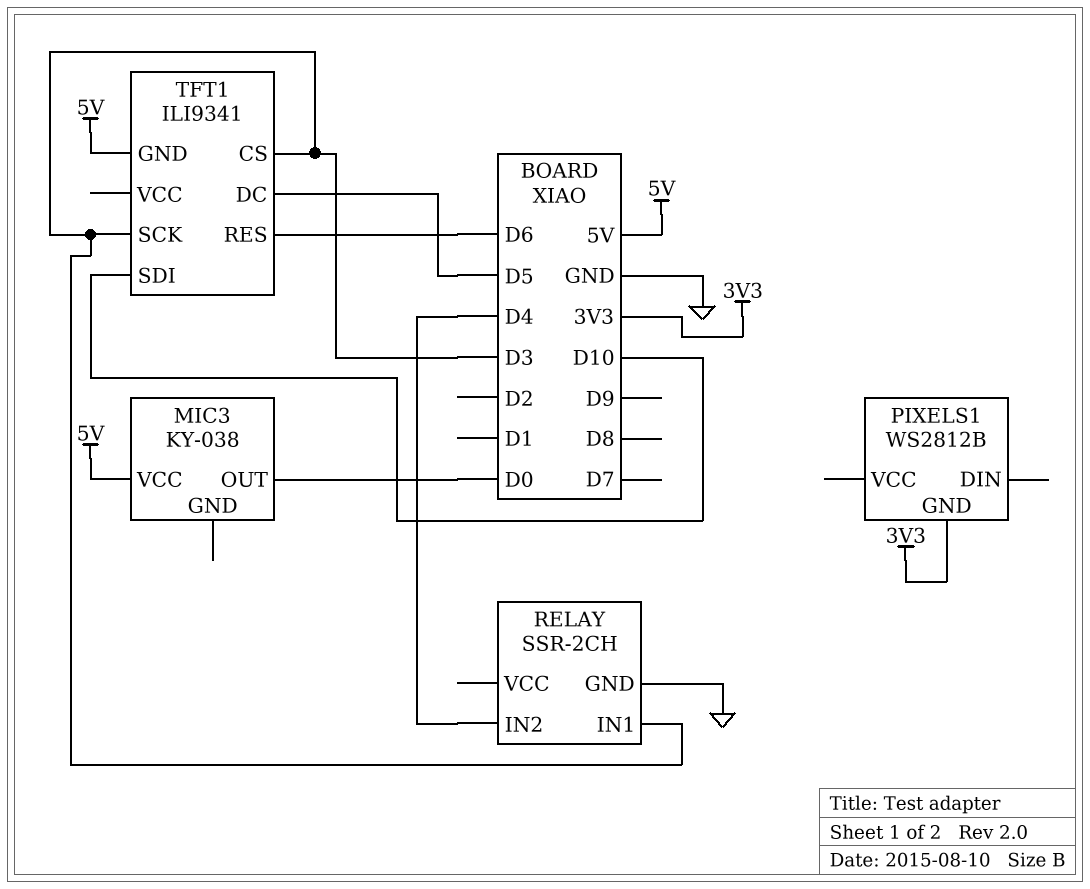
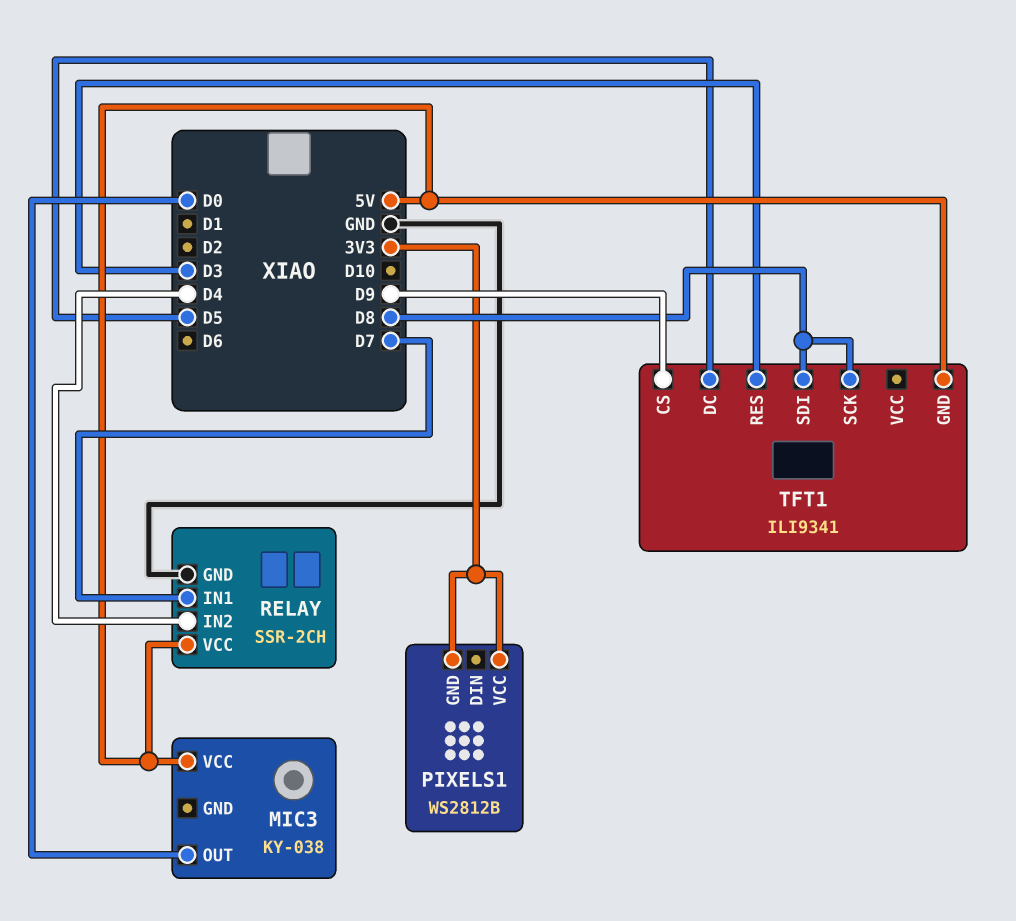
PIXELS1 pin VCC: none -> 3V3
RELAY pin IN1: D3 -> D7
RELAY pin VCC: none -> 5V
TFT1 pin CS: D3 -> D9
TFT1 pin RES: D6 -> D3
TFT1 pin SCK: D3 -> D8
TFT1 pin SDI: D10 -> D8

